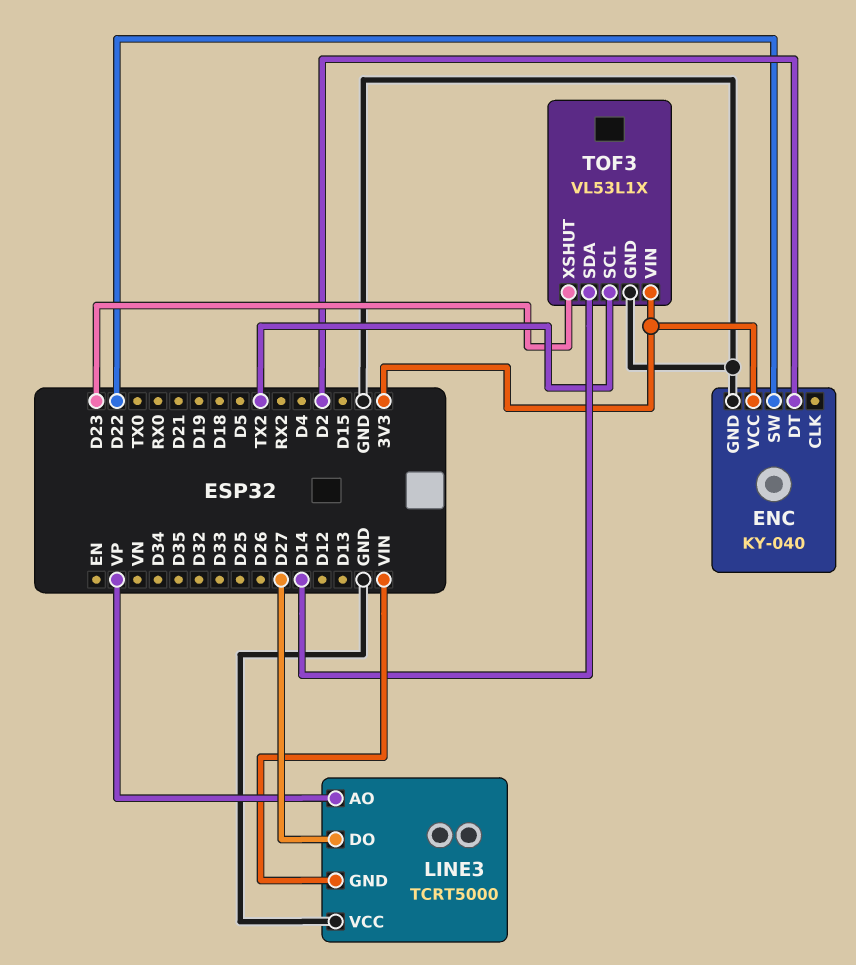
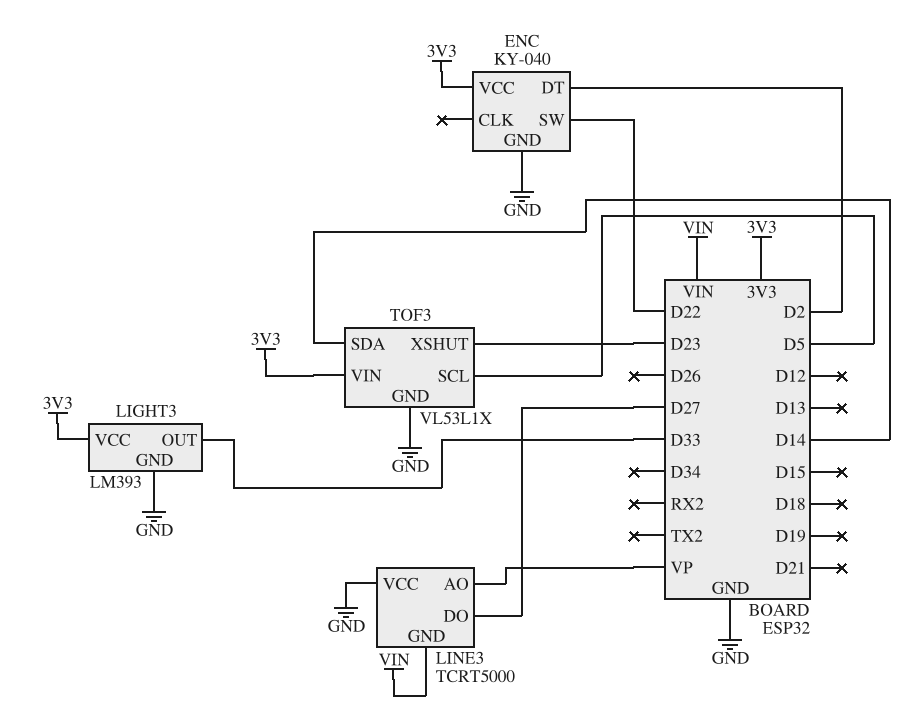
LIGHT3: none -> LM393
LIGHT3 pin GND: none -> GND
LIGHT3 pin OUT: none -> D33
LIGHT3 pin VCC: none -> 3V3
TOF3 pin SCL: TX2 -> D5

